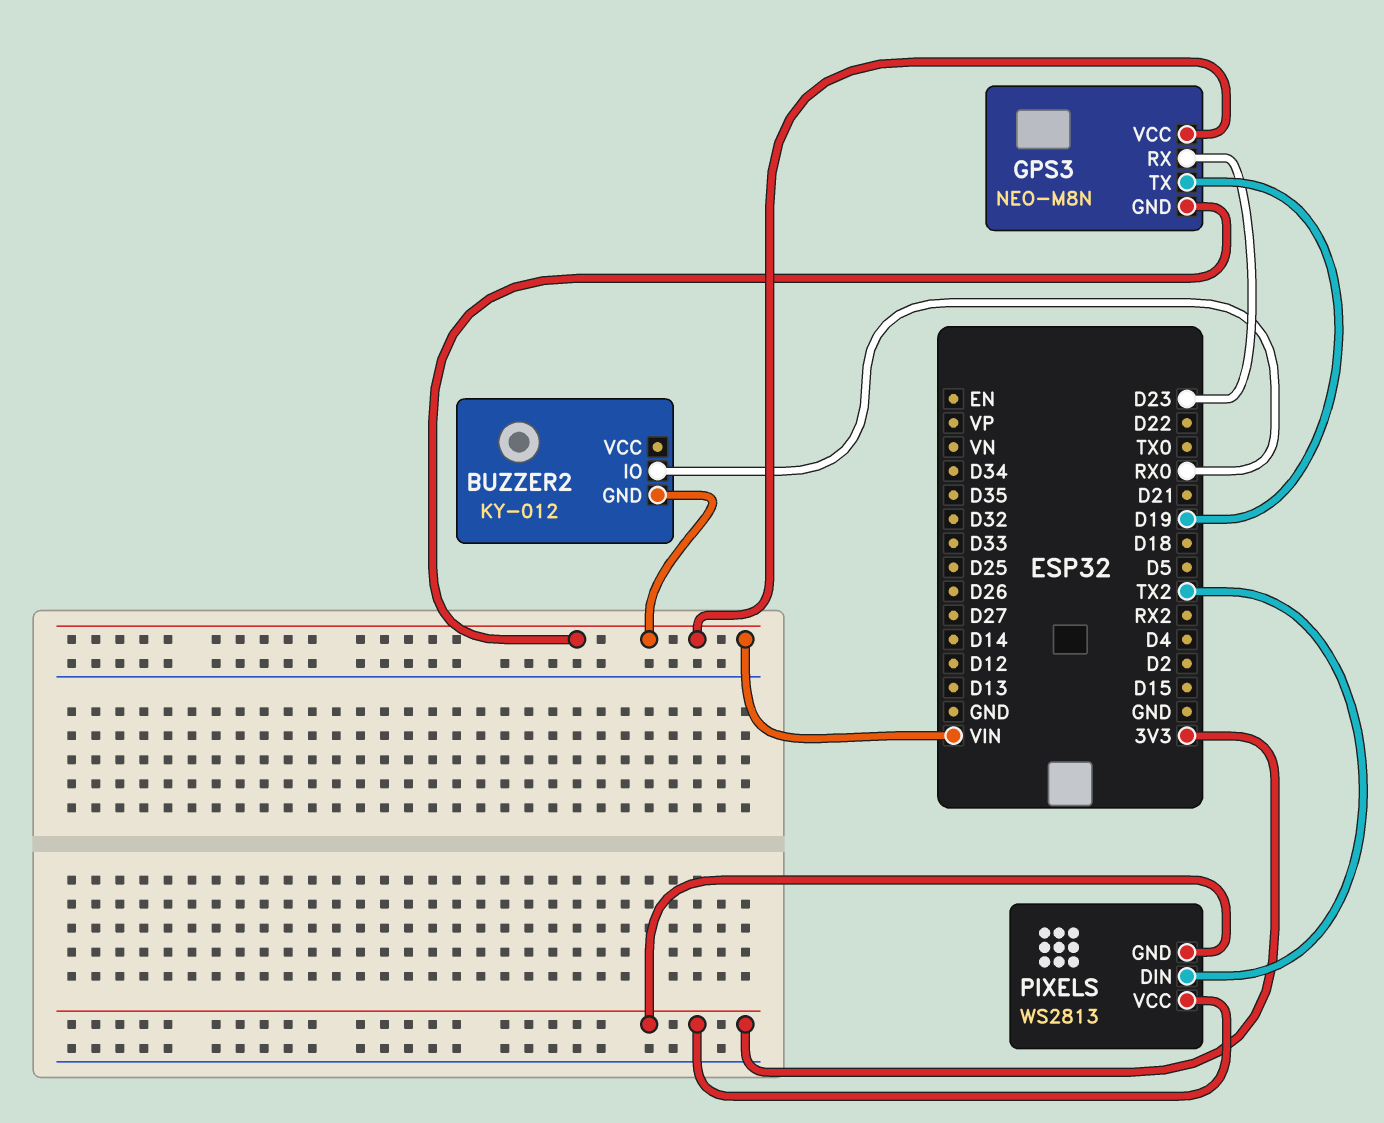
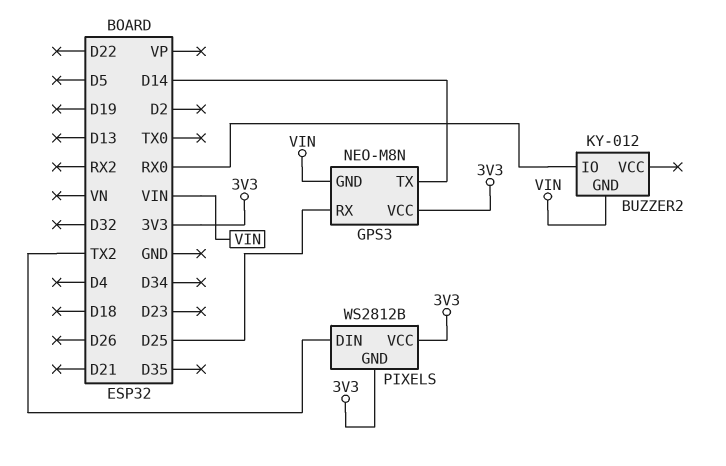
GPS3 pin RX: D23 -> D25
GPS3 pin TX: D19 -> D14
GPS3 pin VCC: VIN -> 3V3
PIXELS: WS2813 -> WS2812B

